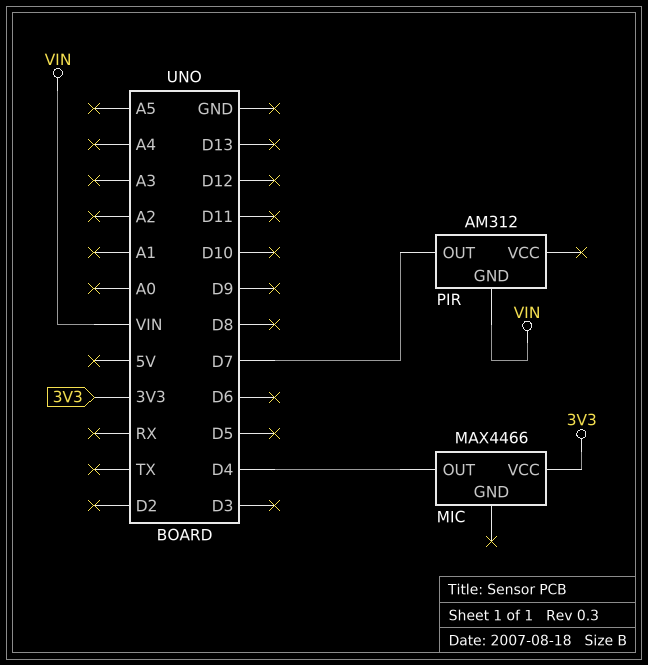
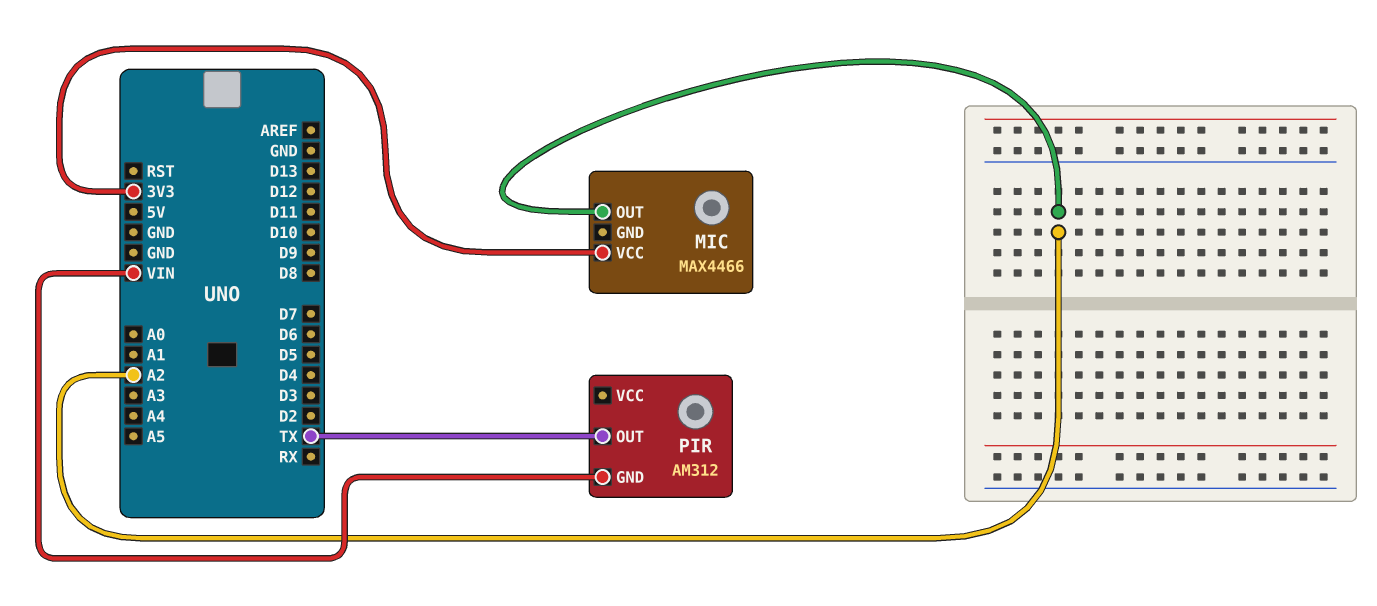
MIC pin OUT: D4 -> A2
PIR pin OUT: D7 -> TX

